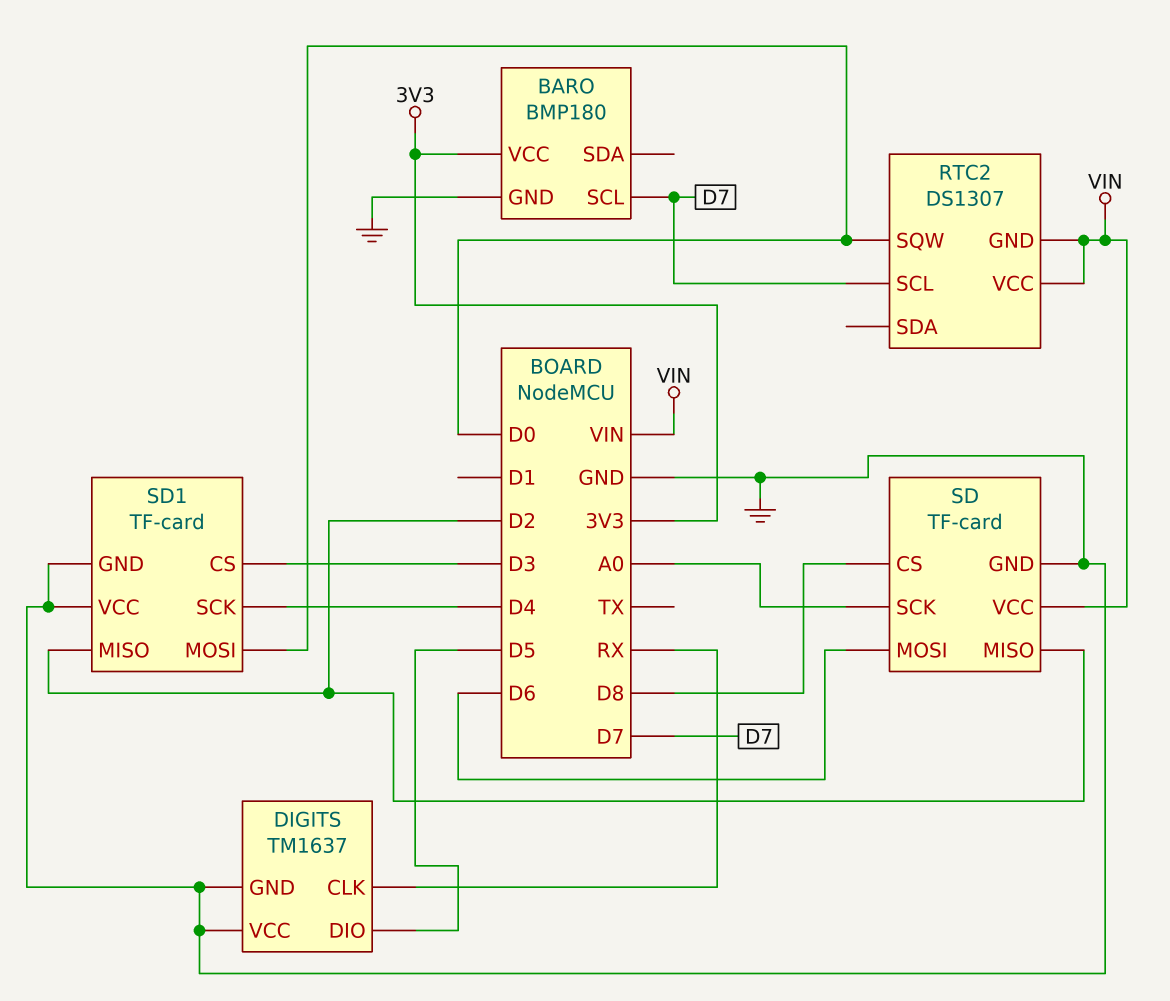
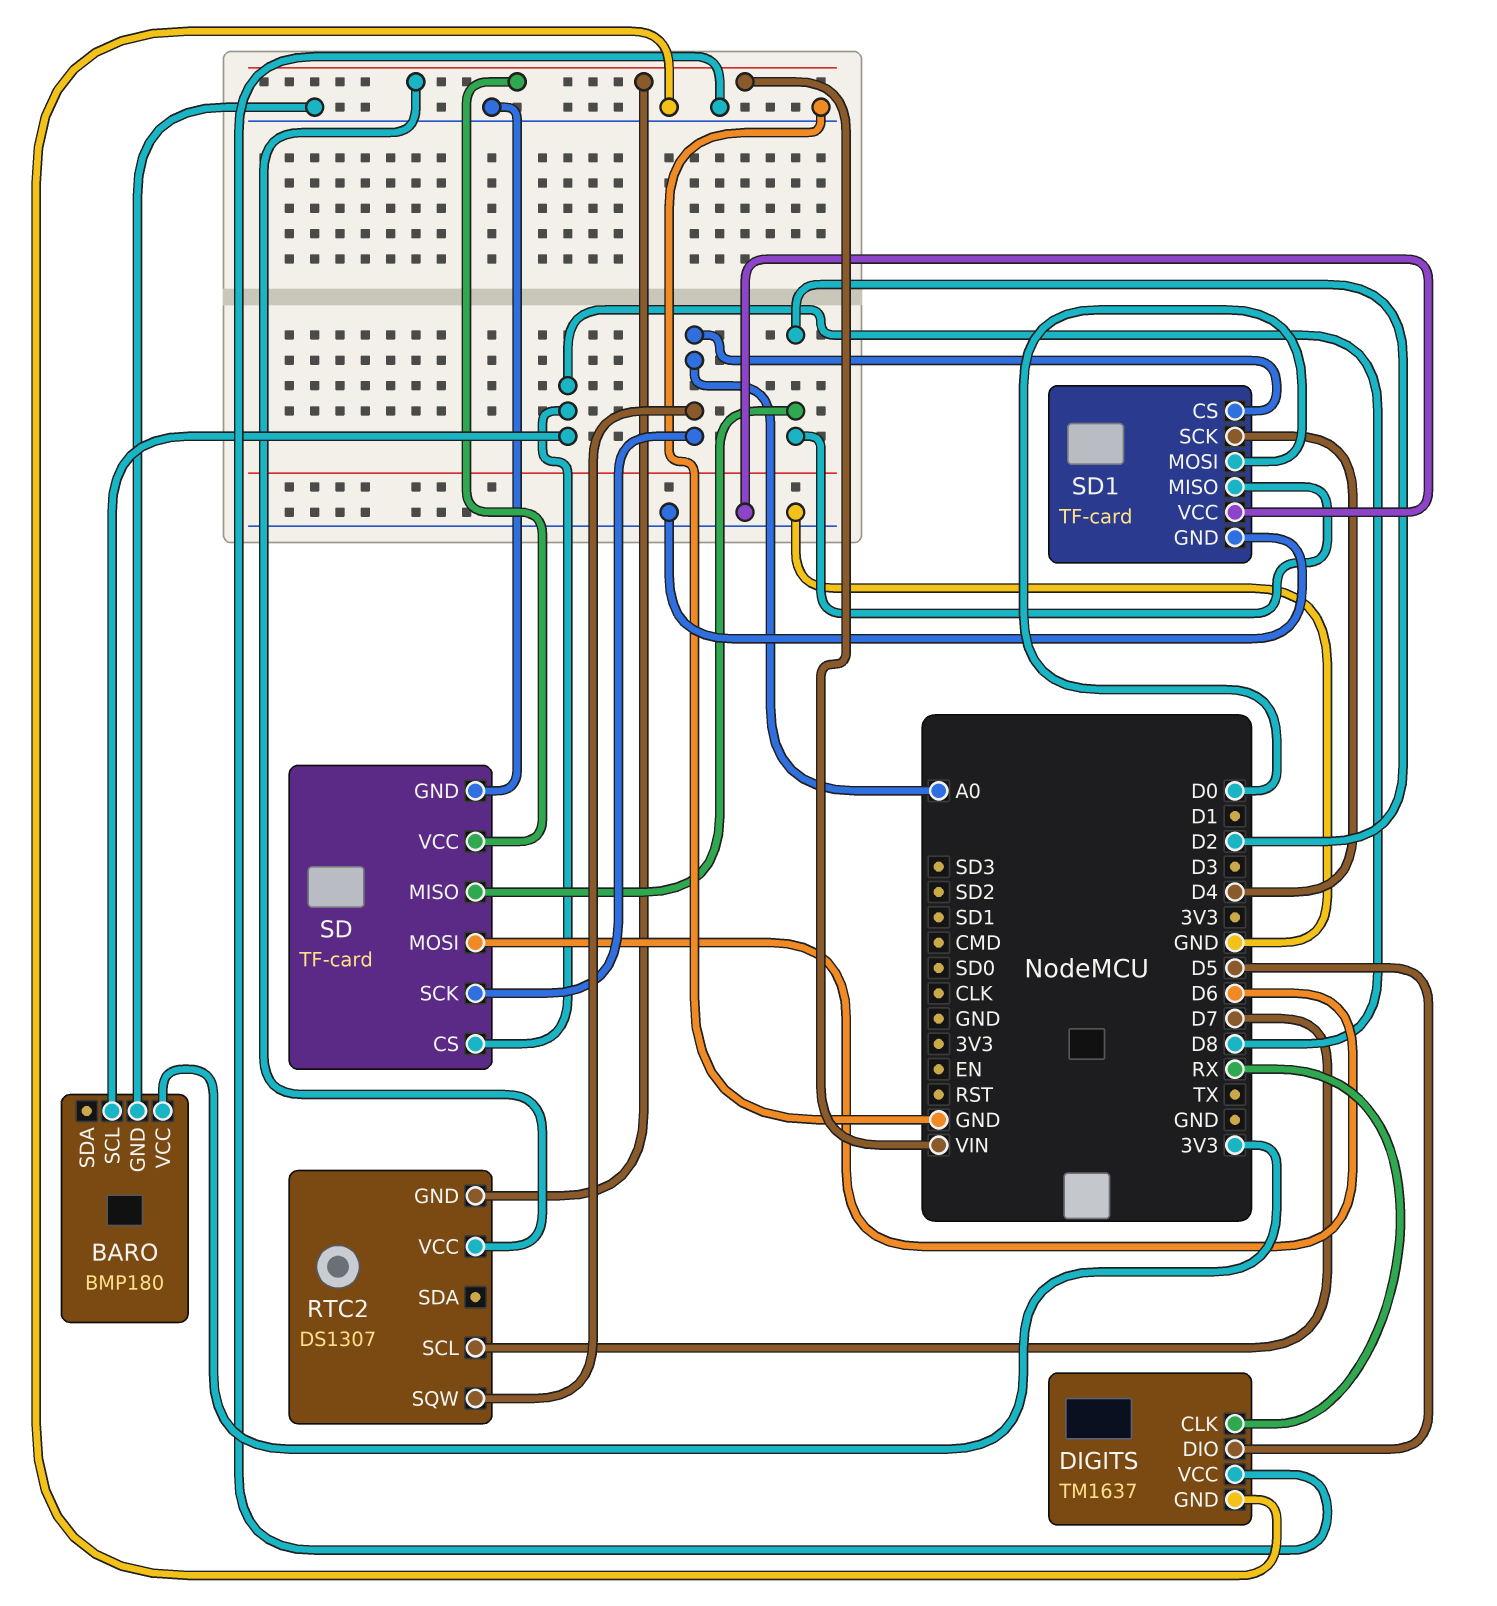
BARO pin SCL: D7 -> D8
RTC2 pin SQW: D0 -> A0
SD1 pin CS: D3 -> A0

